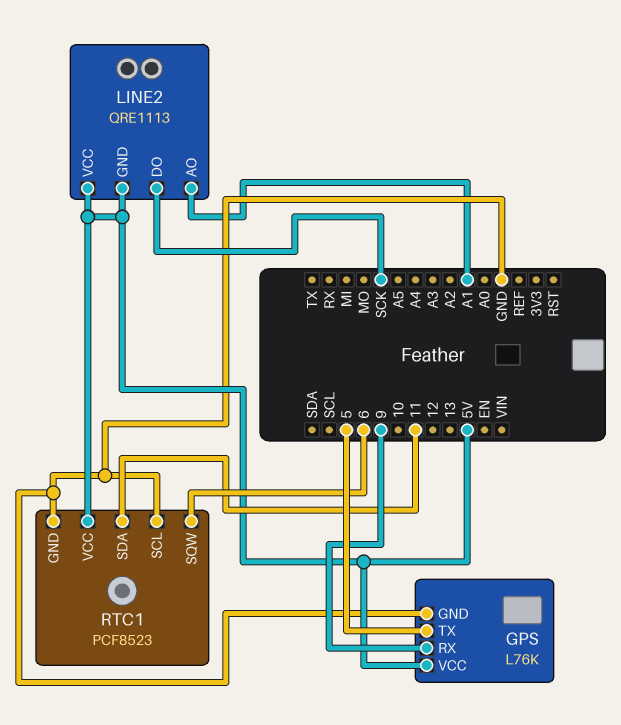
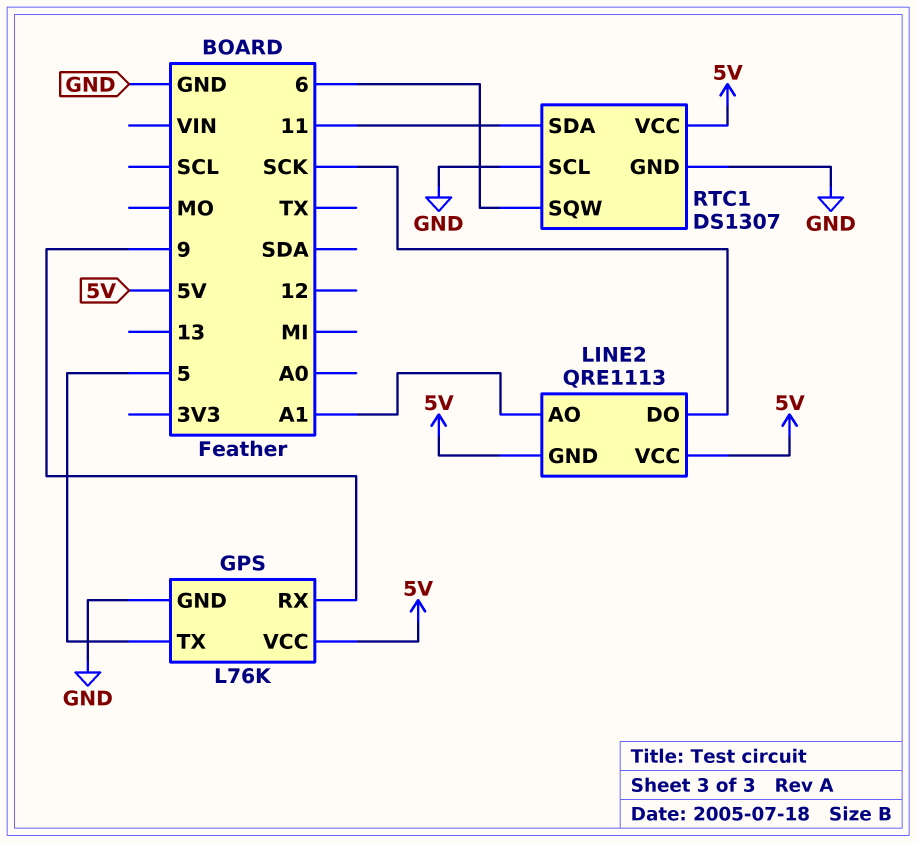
RTC1: PCF8523 -> DS1307

